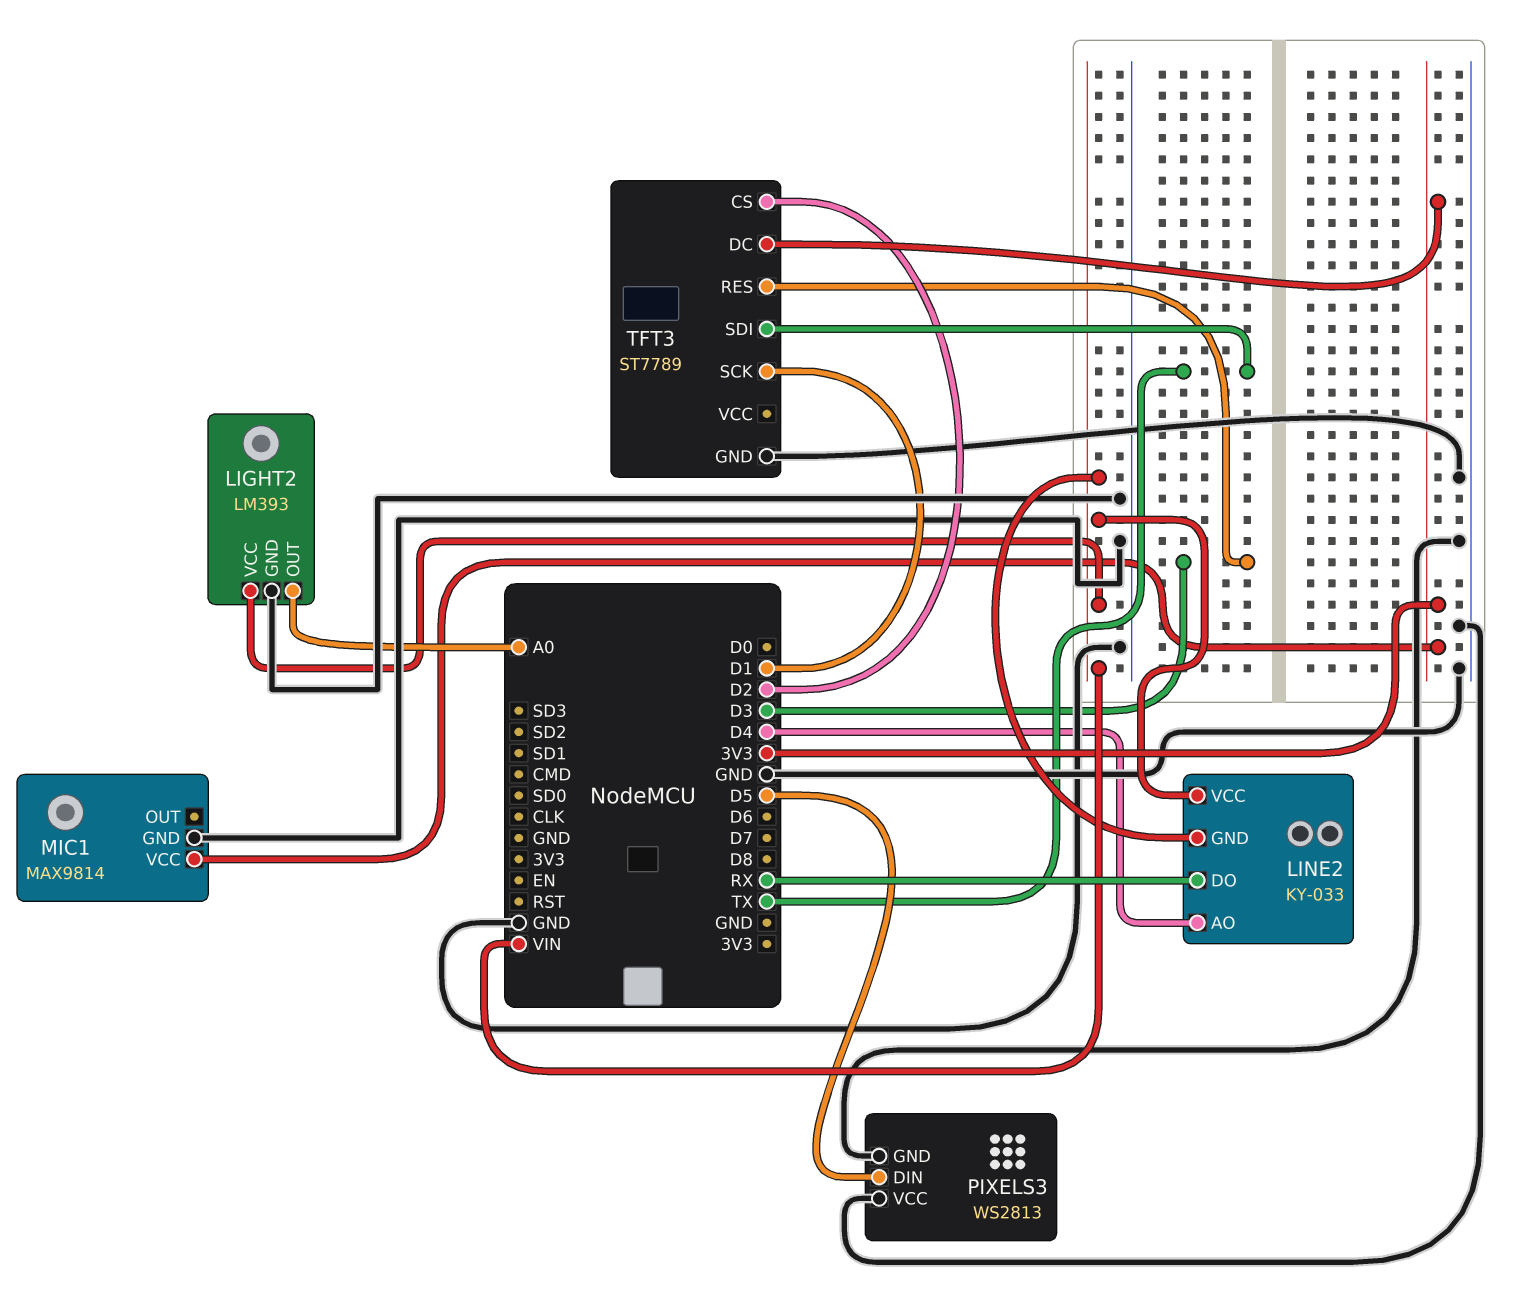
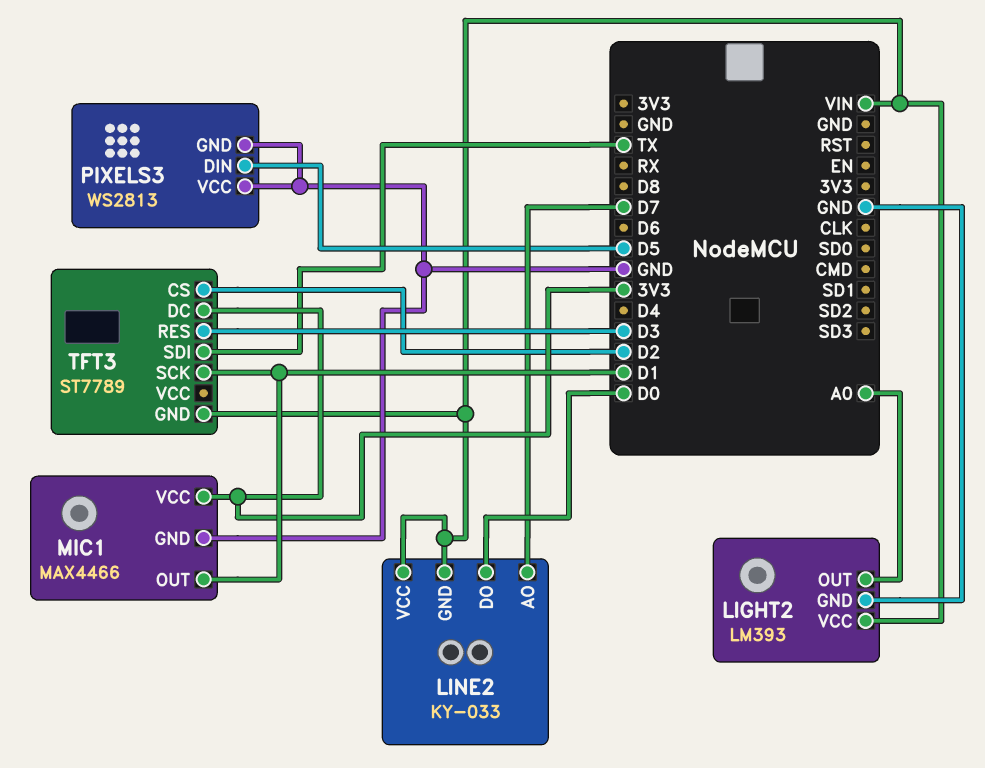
LINE2 pin AO: D4 -> D7
LINE2 pin DO: RX -> D0
MIC1: MAX9814 -> MAX4466
MIC1 pin OUT: none -> D1
TFT3 pin GND: GND -> VIN

